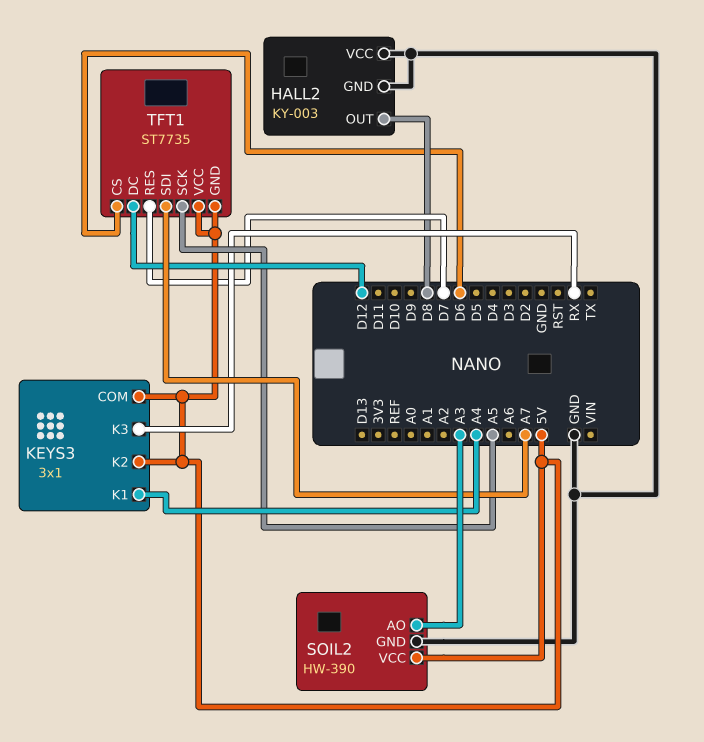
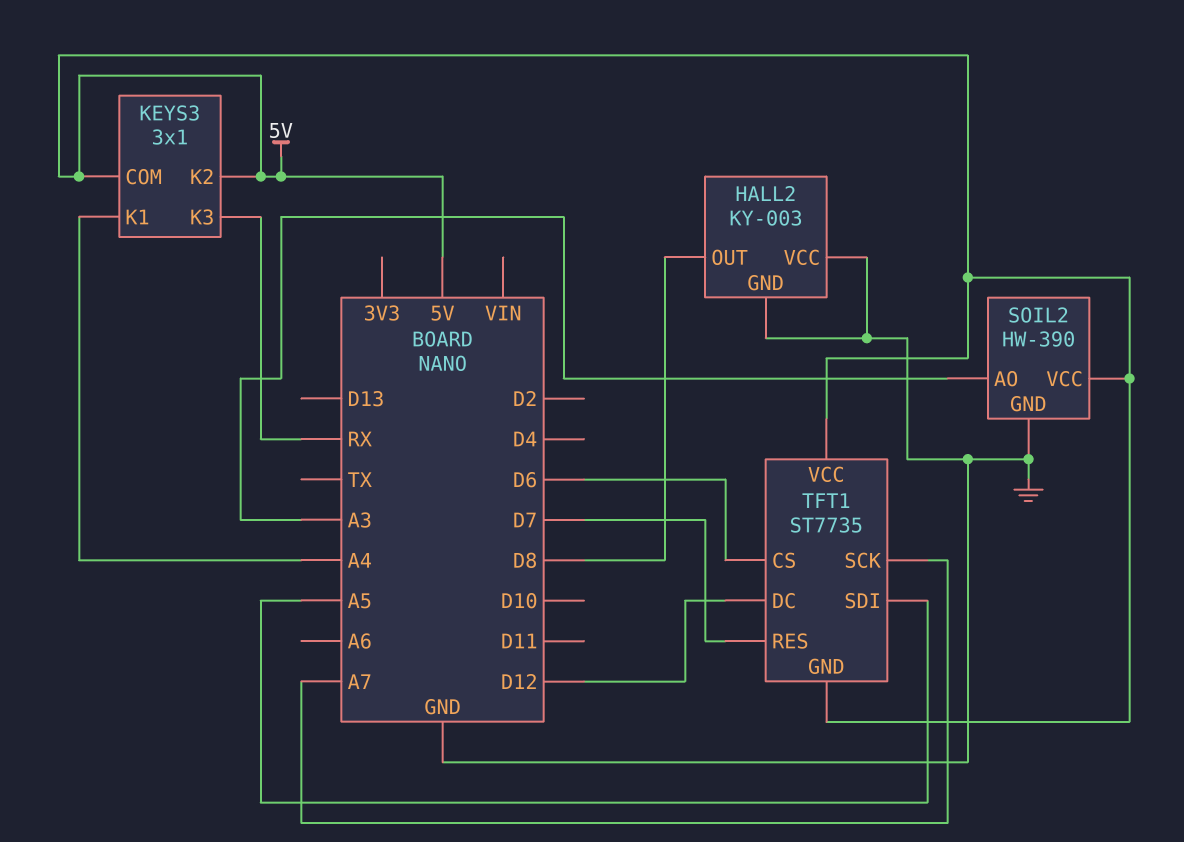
TFT1 pin SCK: A5 -> A7
TFT1 pin SDI: A7 -> A5

